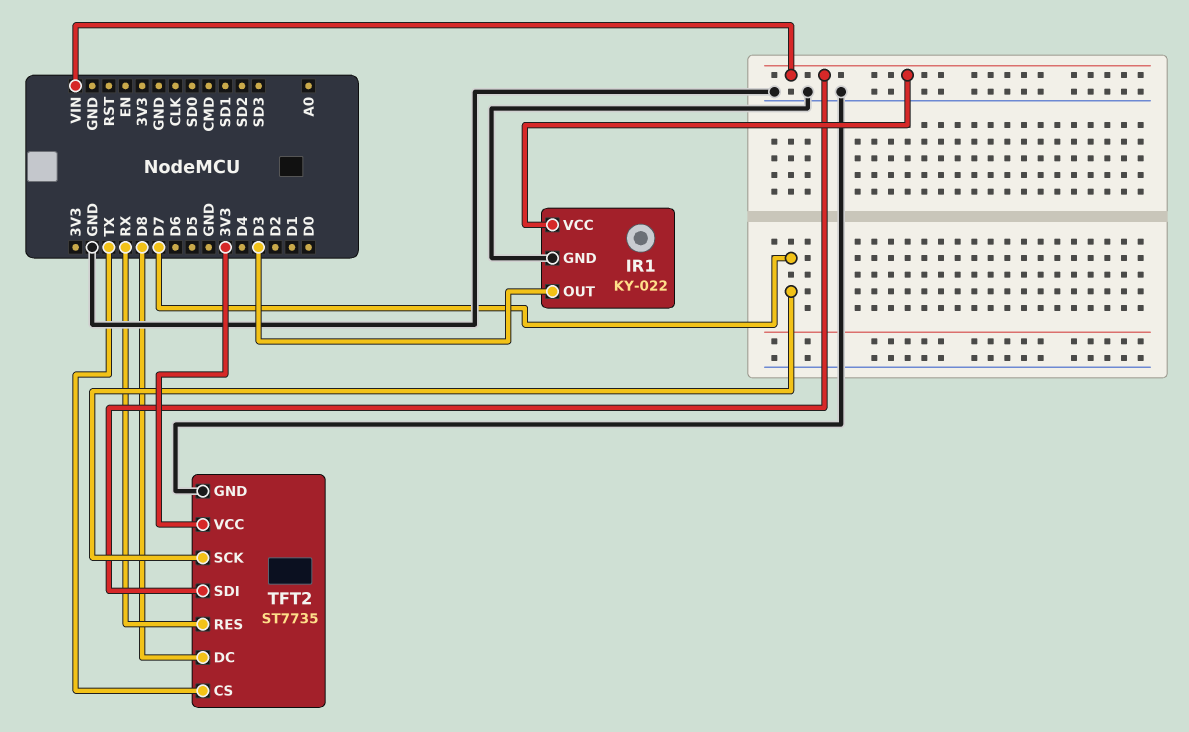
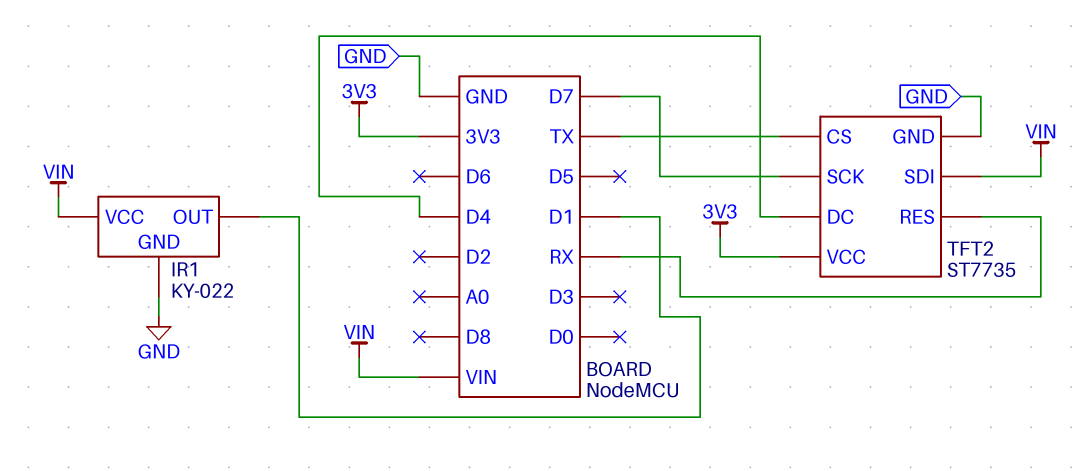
IR1 pin OUT: D3 -> D1
TFT2 pin DC: D8 -> D4

